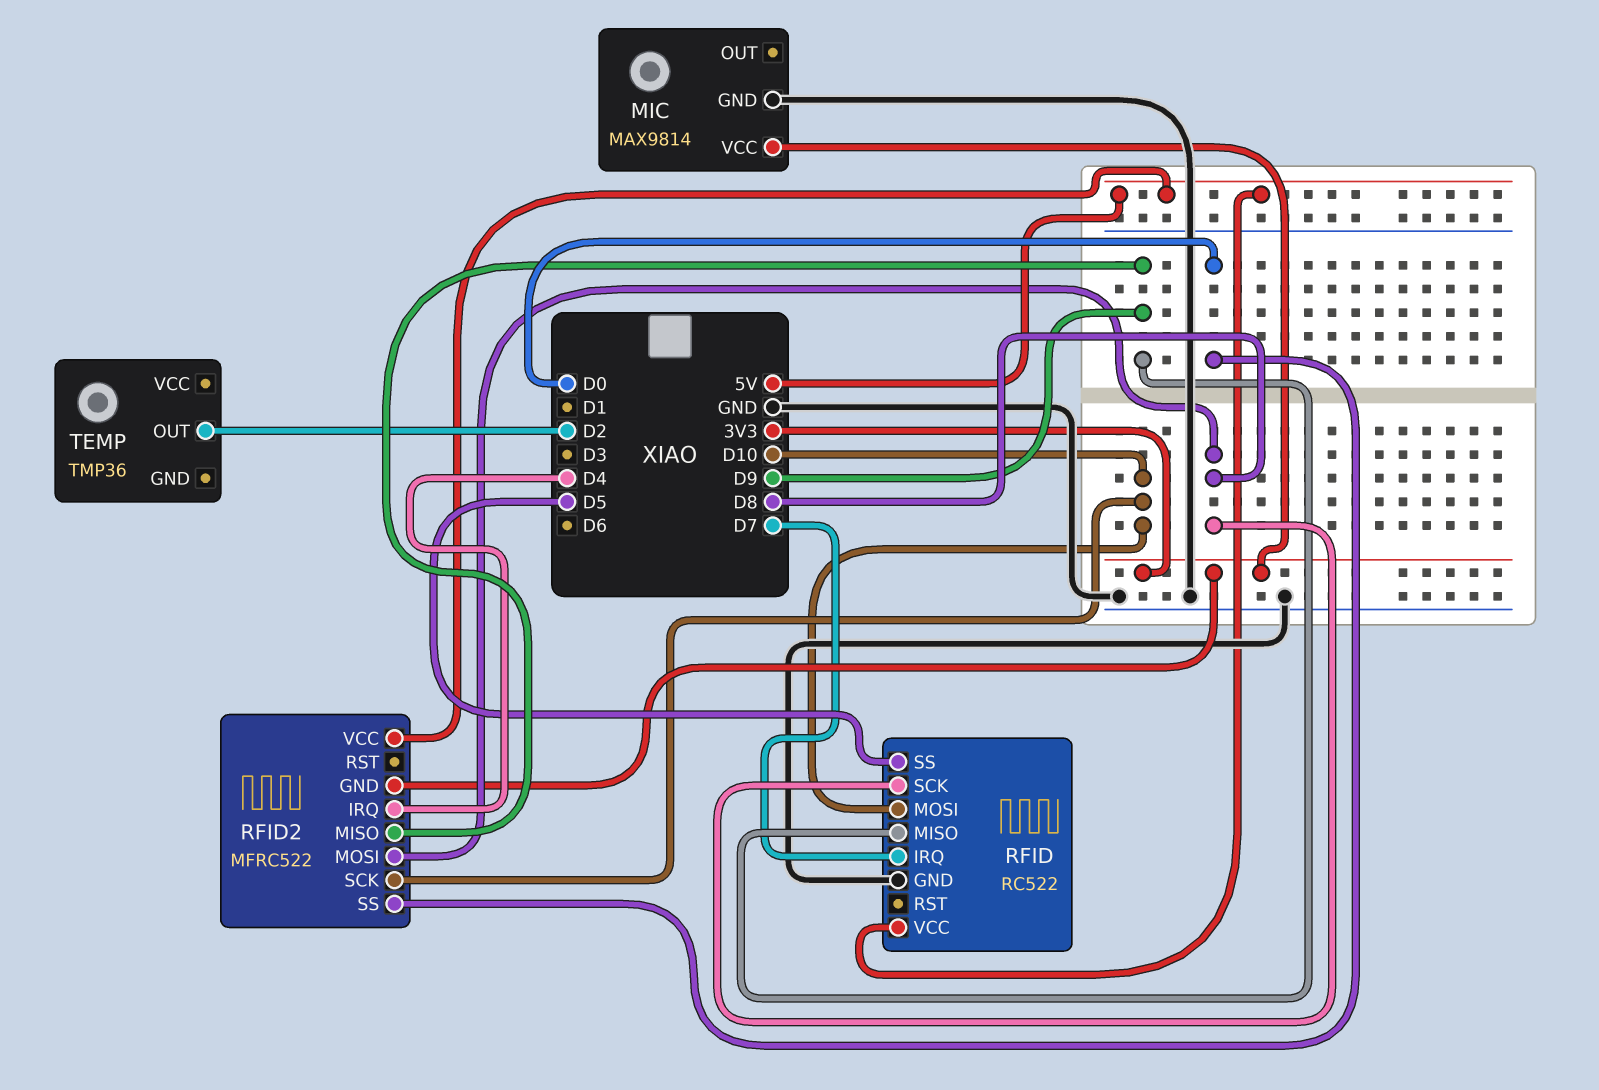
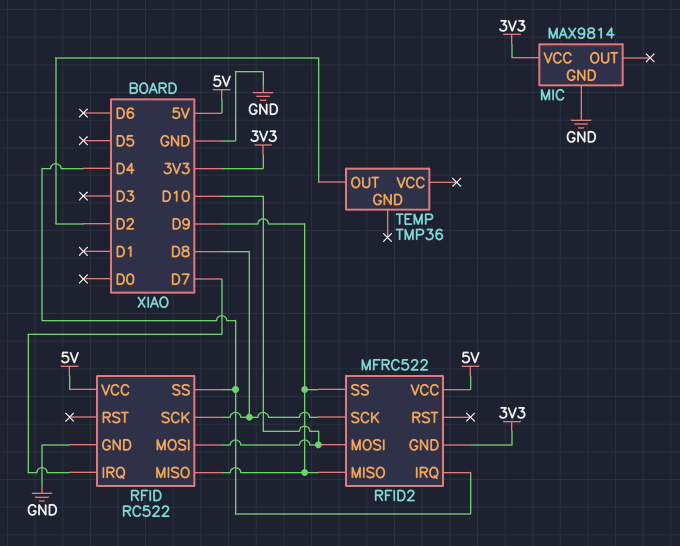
RFID pin SS: D5 -> D4
RFID2 pin MOSI: D8 -> D10
RFID2 pin SCK: D10 -> D8
RFID2 pin SS: D0 -> D9

